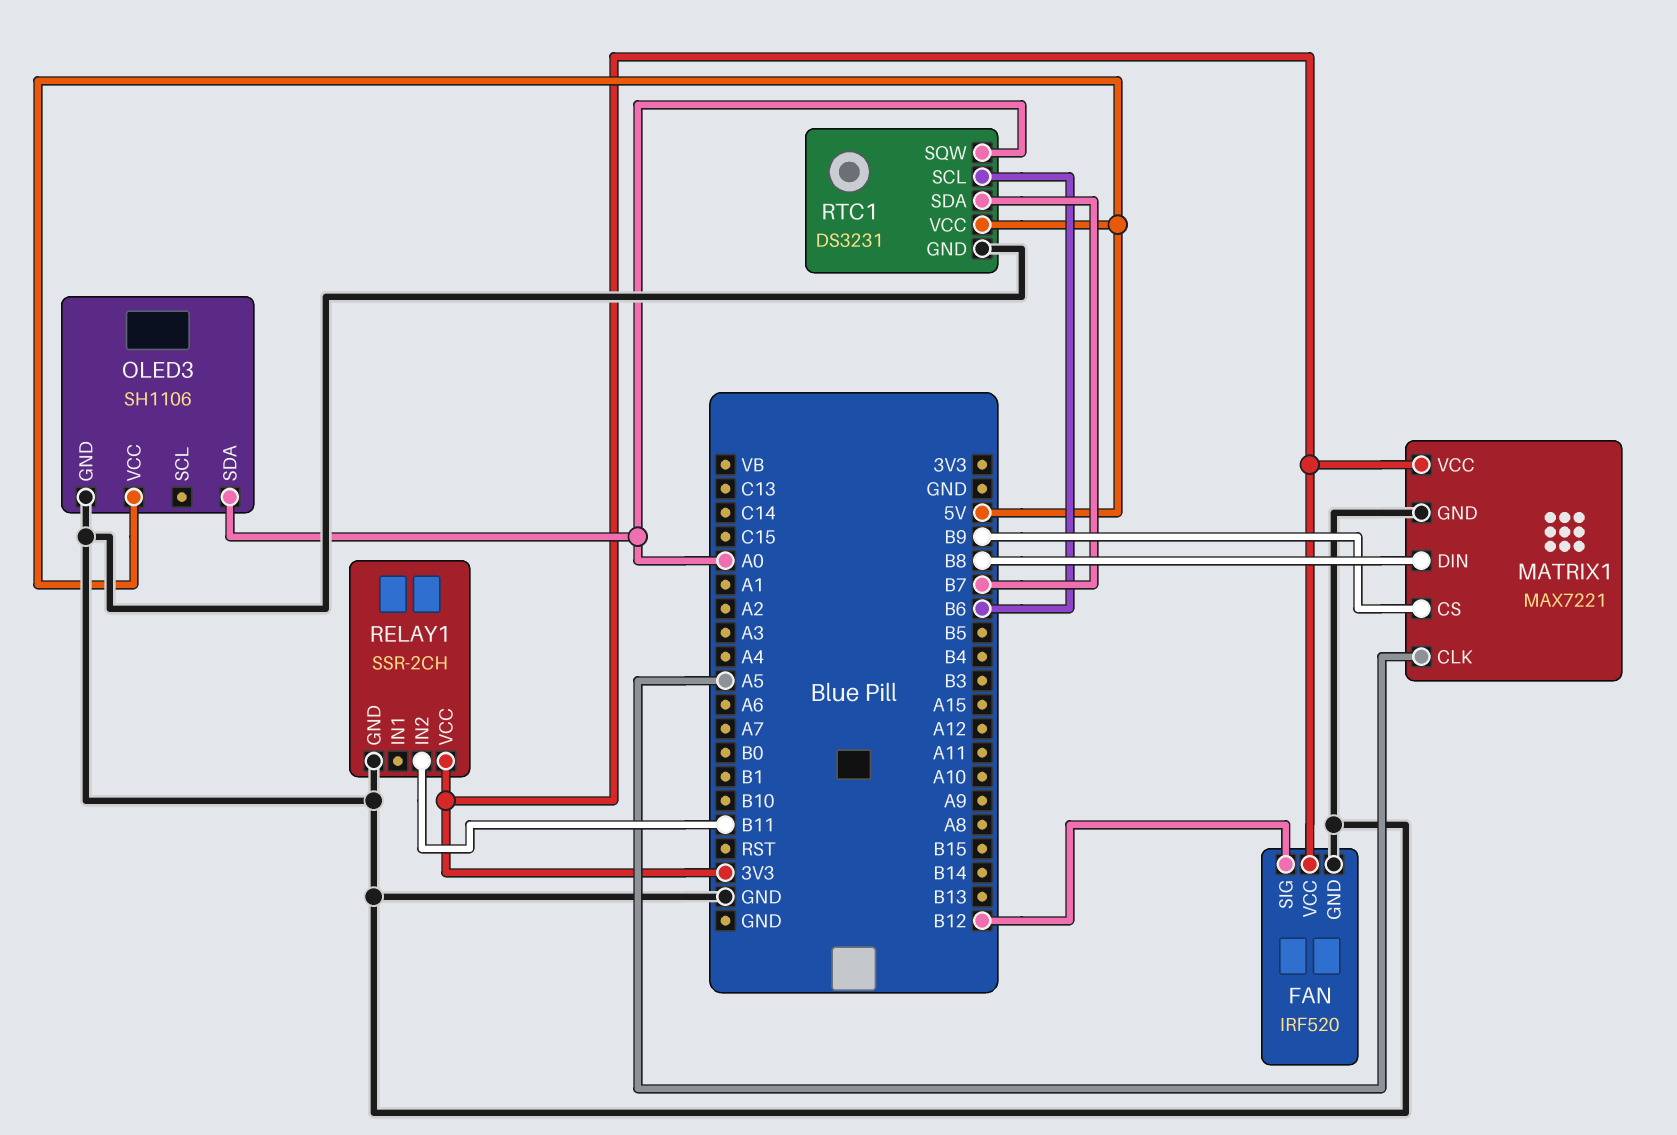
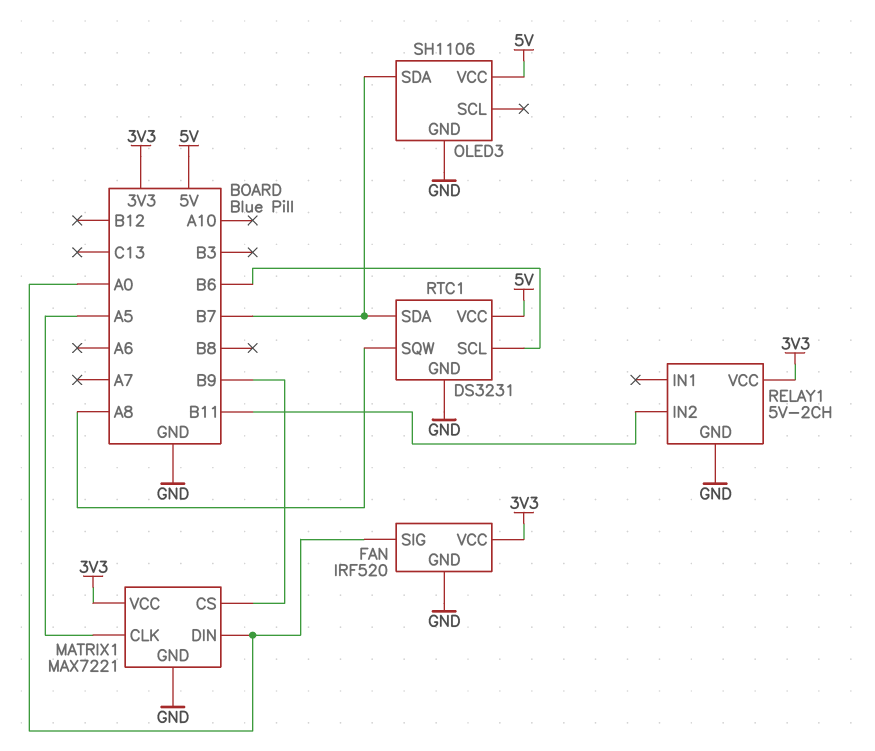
FAN pin SIG: B12 -> A0
MATRIX1 pin DIN: B8 -> A0
OLED3 pin SDA: A0 -> B7
RELAY1: SSR-2CH -> 5V-2CH
RTC1 pin SQW: A0 -> A8

